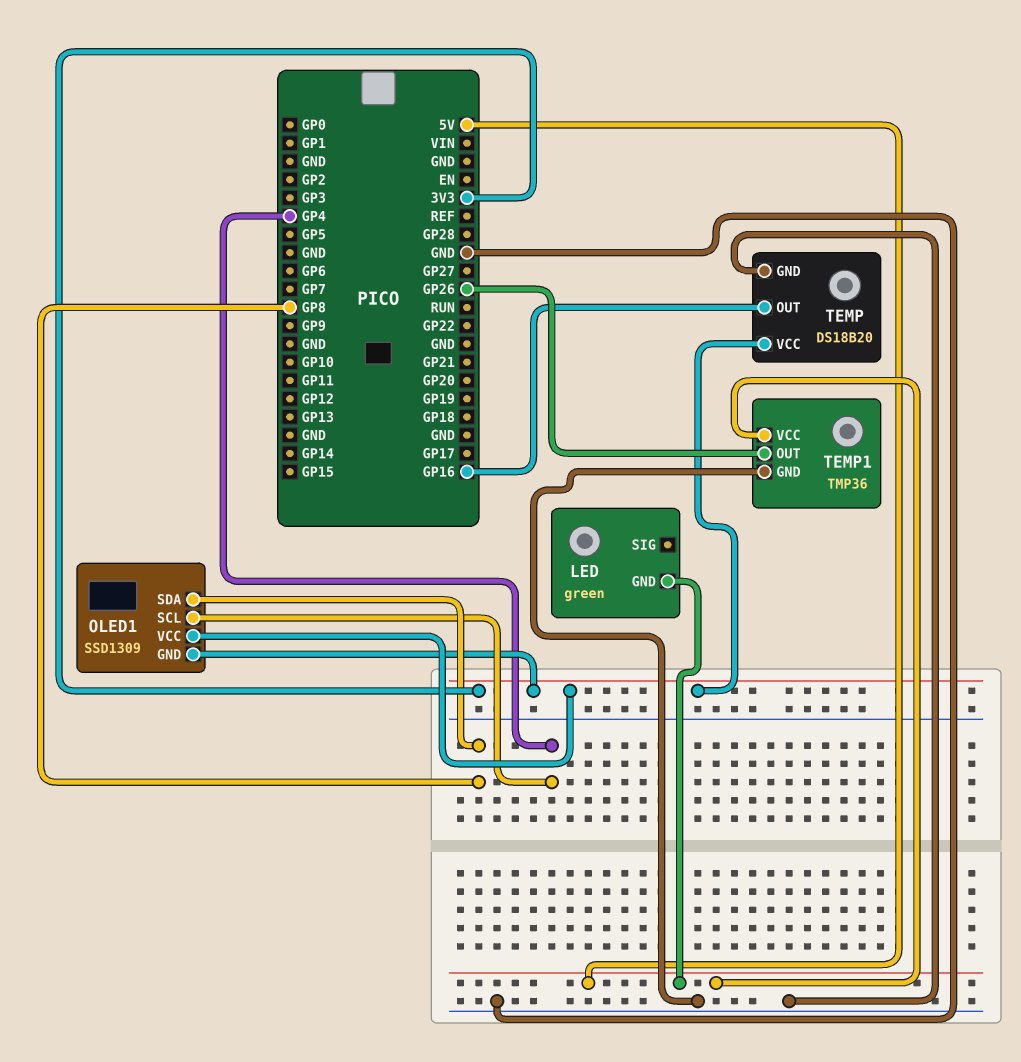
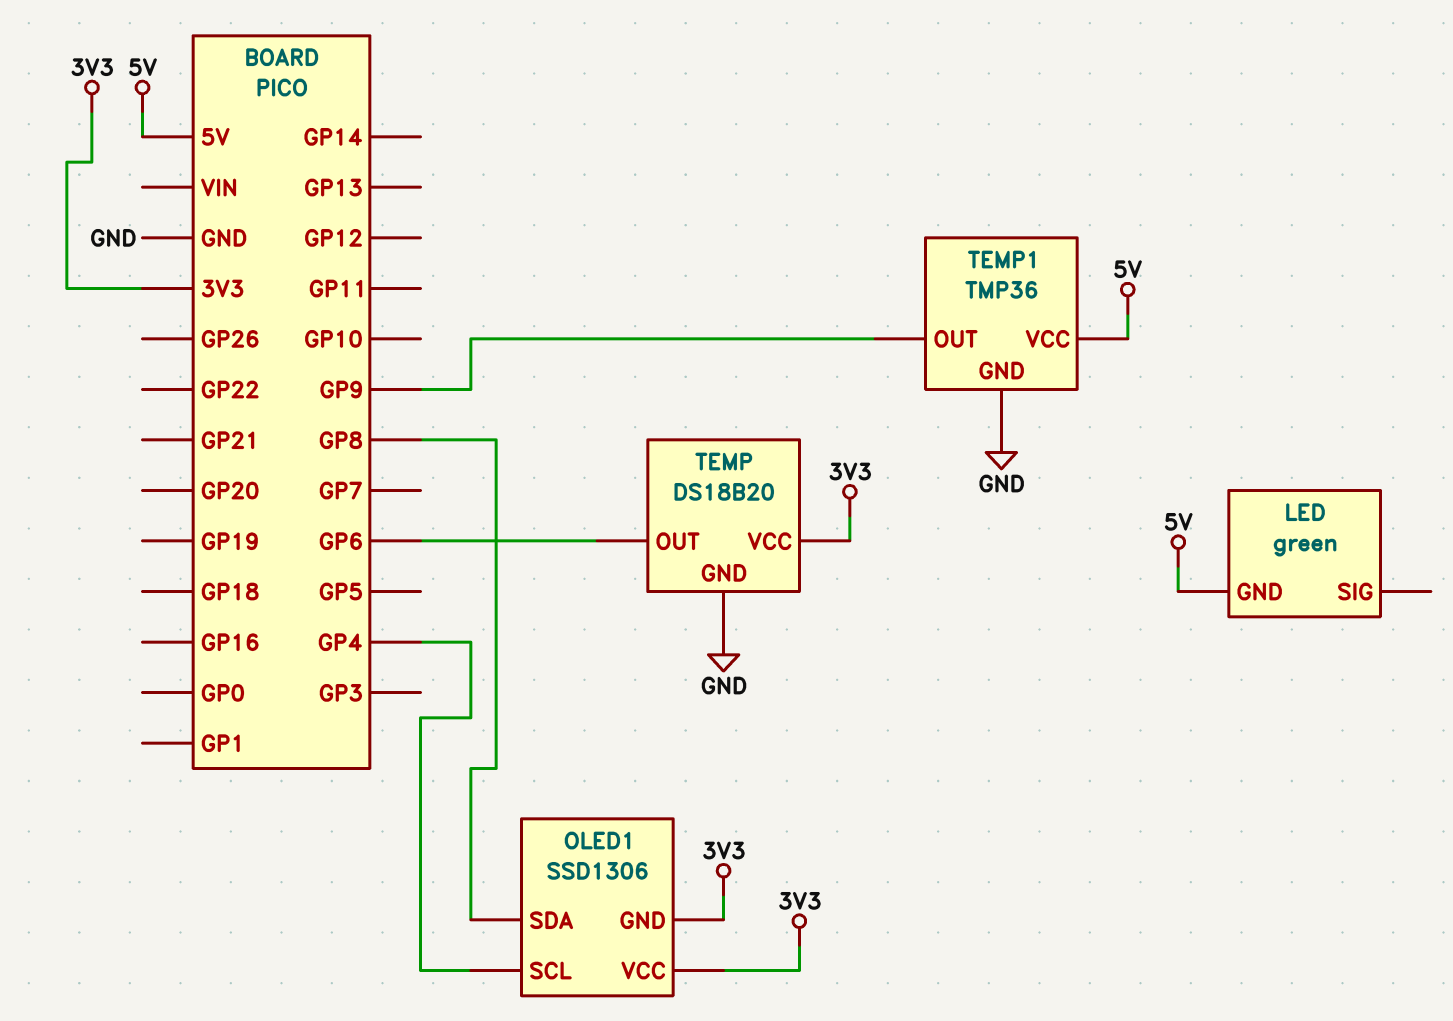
OLED1: SSD1309 -> SSD1306
TEMP pin OUT: GP16 -> GP6
TEMP1 pin OUT: GP26 -> GP9

